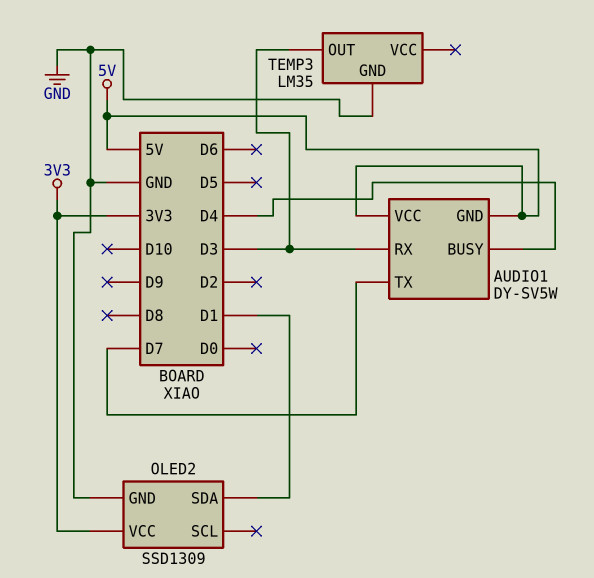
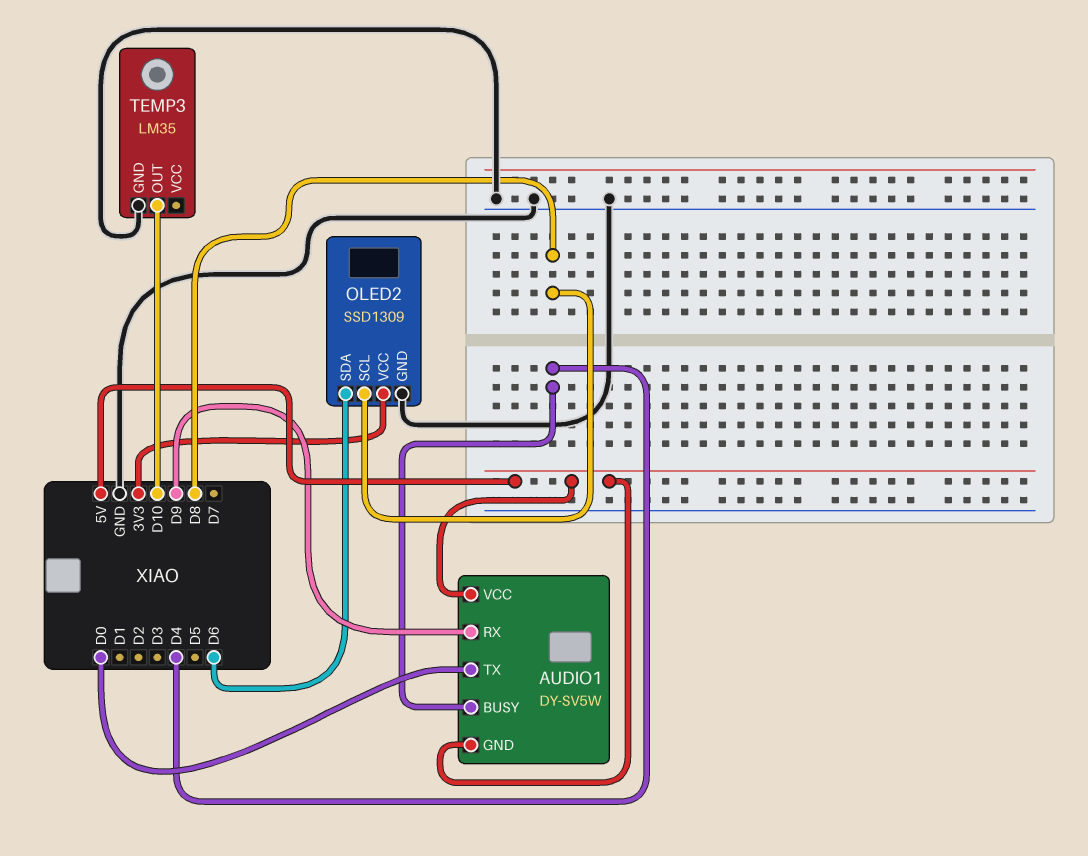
AUDIO1 pin RX: D3 -> D9
AUDIO1 pin TX: D7 -> D0
OLED2 pin SCL: none -> D8
OLED2 pin SDA: D1 -> D6
TEMP3 pin OUT: D3 -> D10

